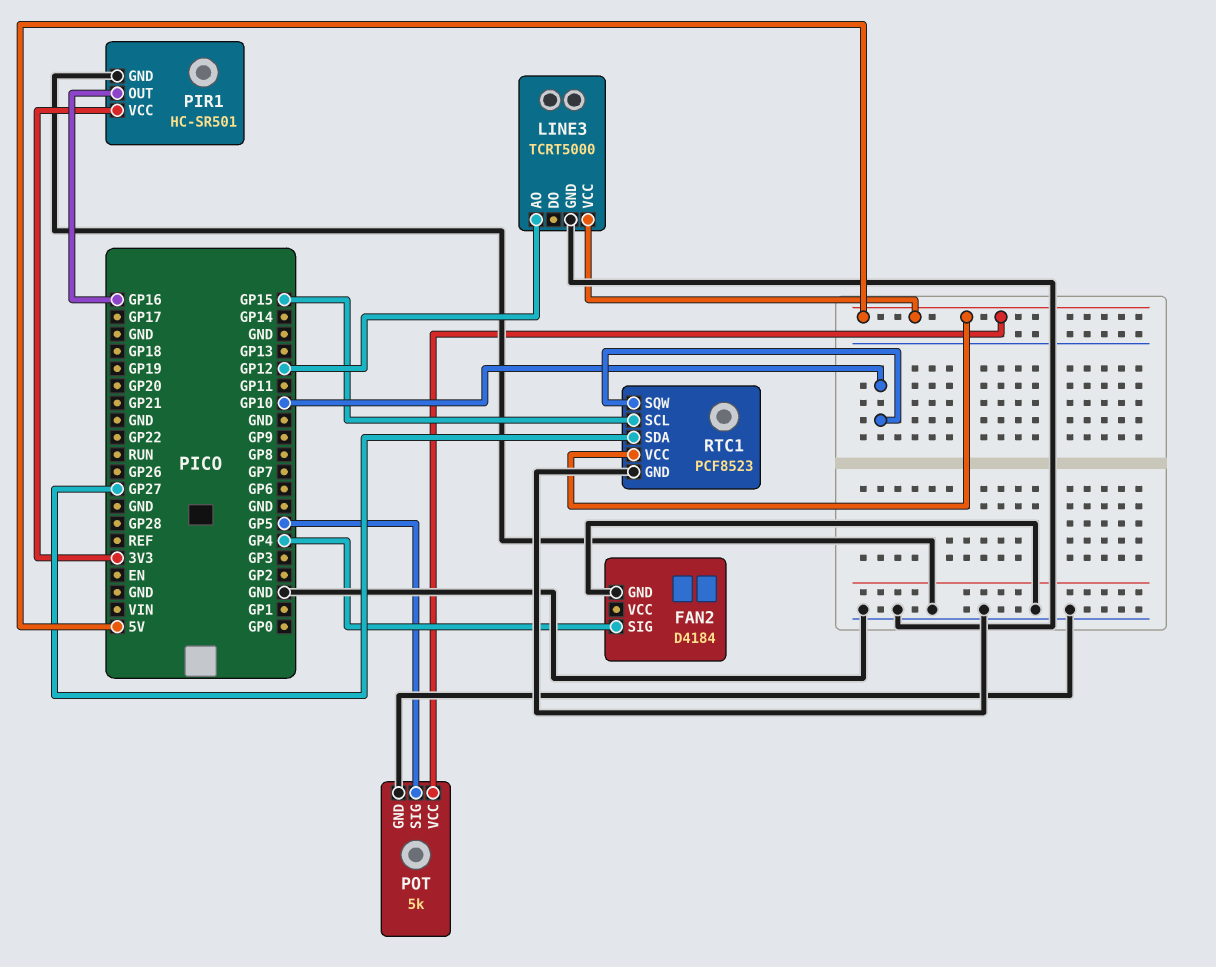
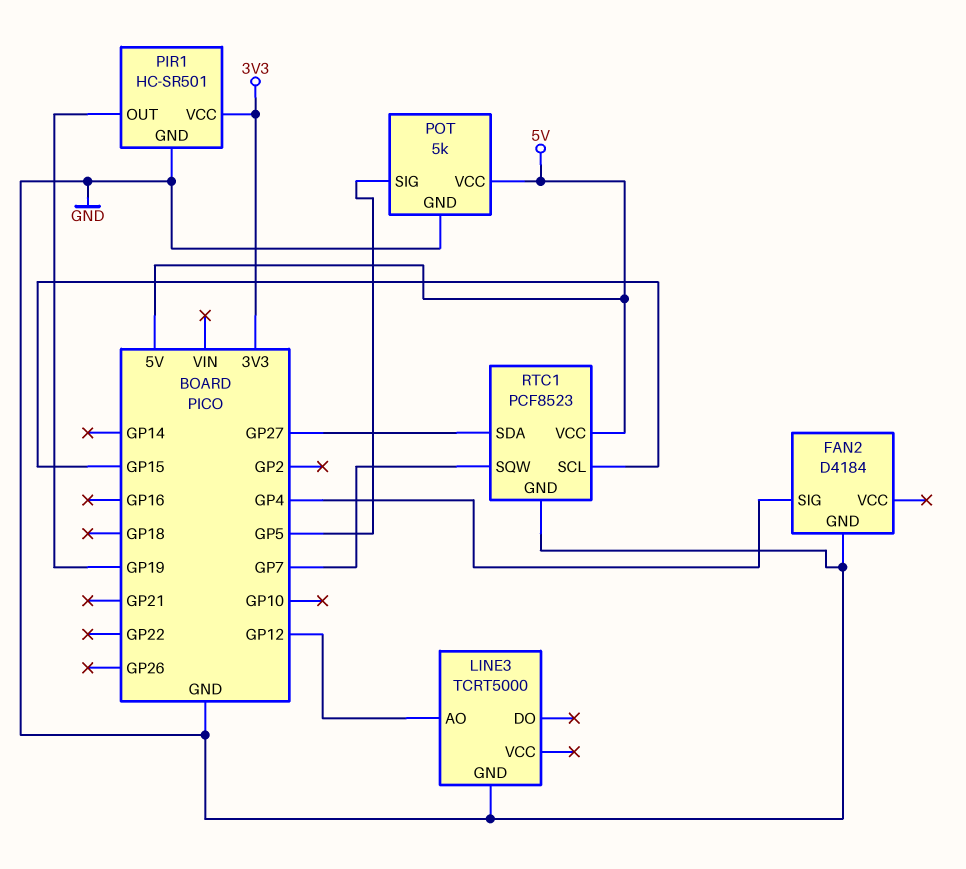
LINE3 pin VCC: 5V -> none
PIR1 pin OUT: GP16 -> GP19
RTC1 pin SQW: GP10 -> GP7

